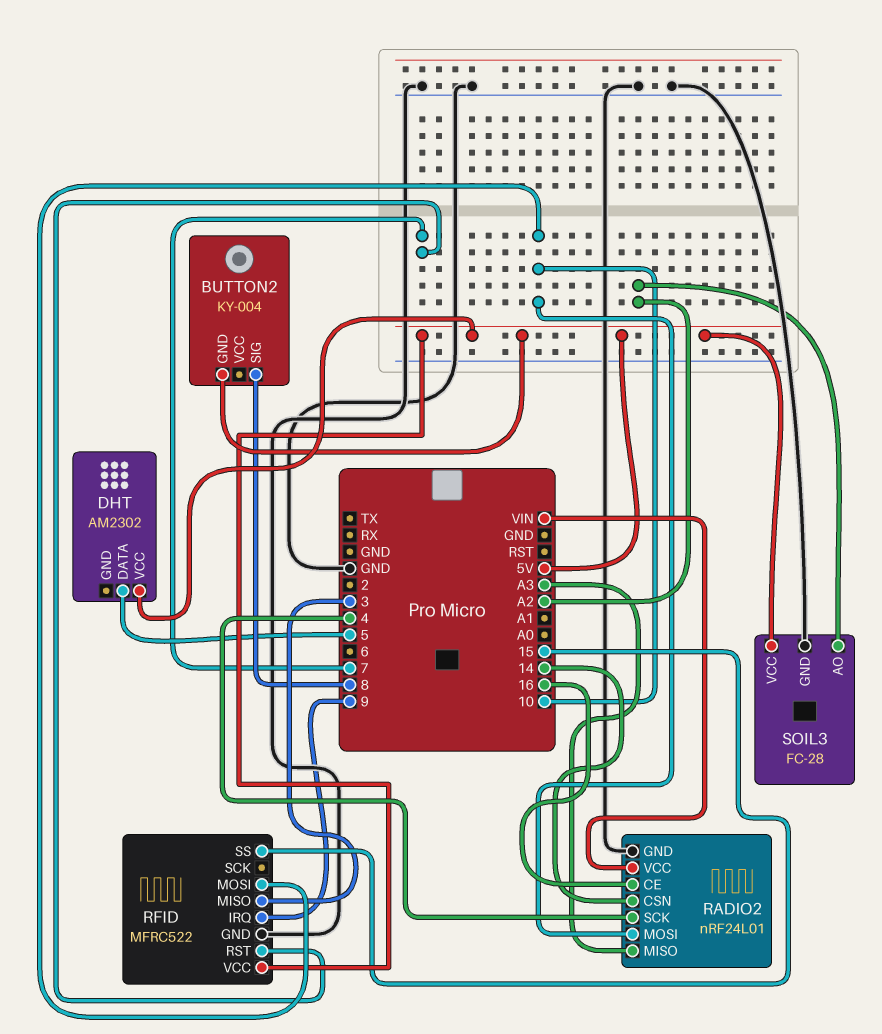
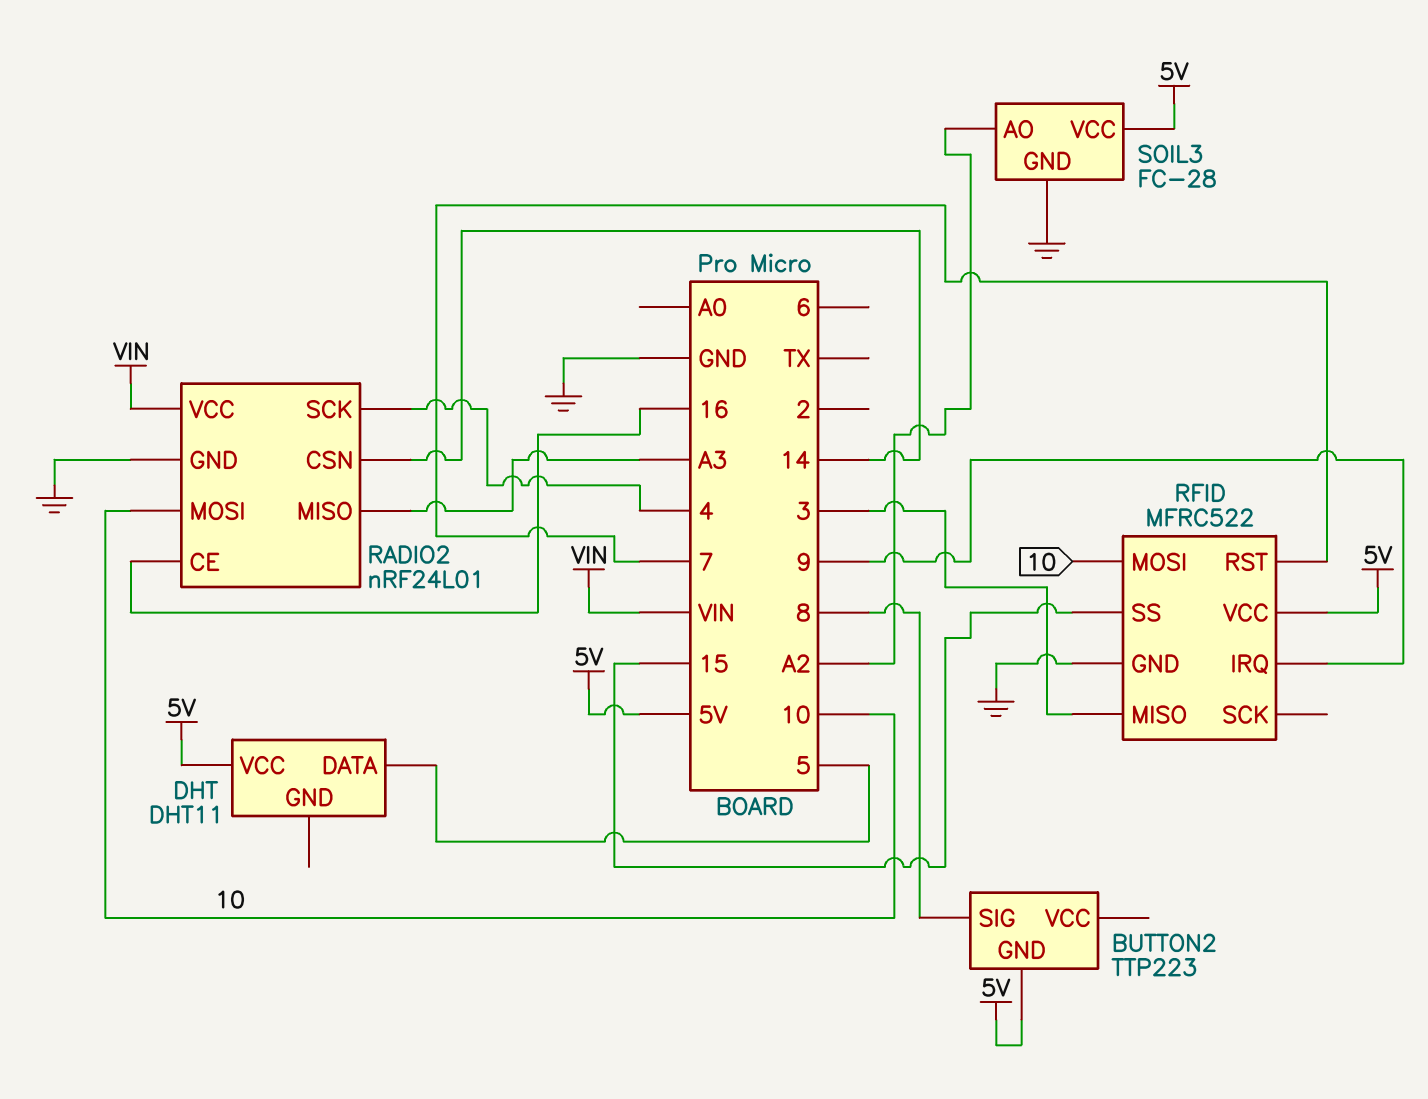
BUTTON2: KY-004 -> TTP223
DHT: AM2302 -> DHT11

